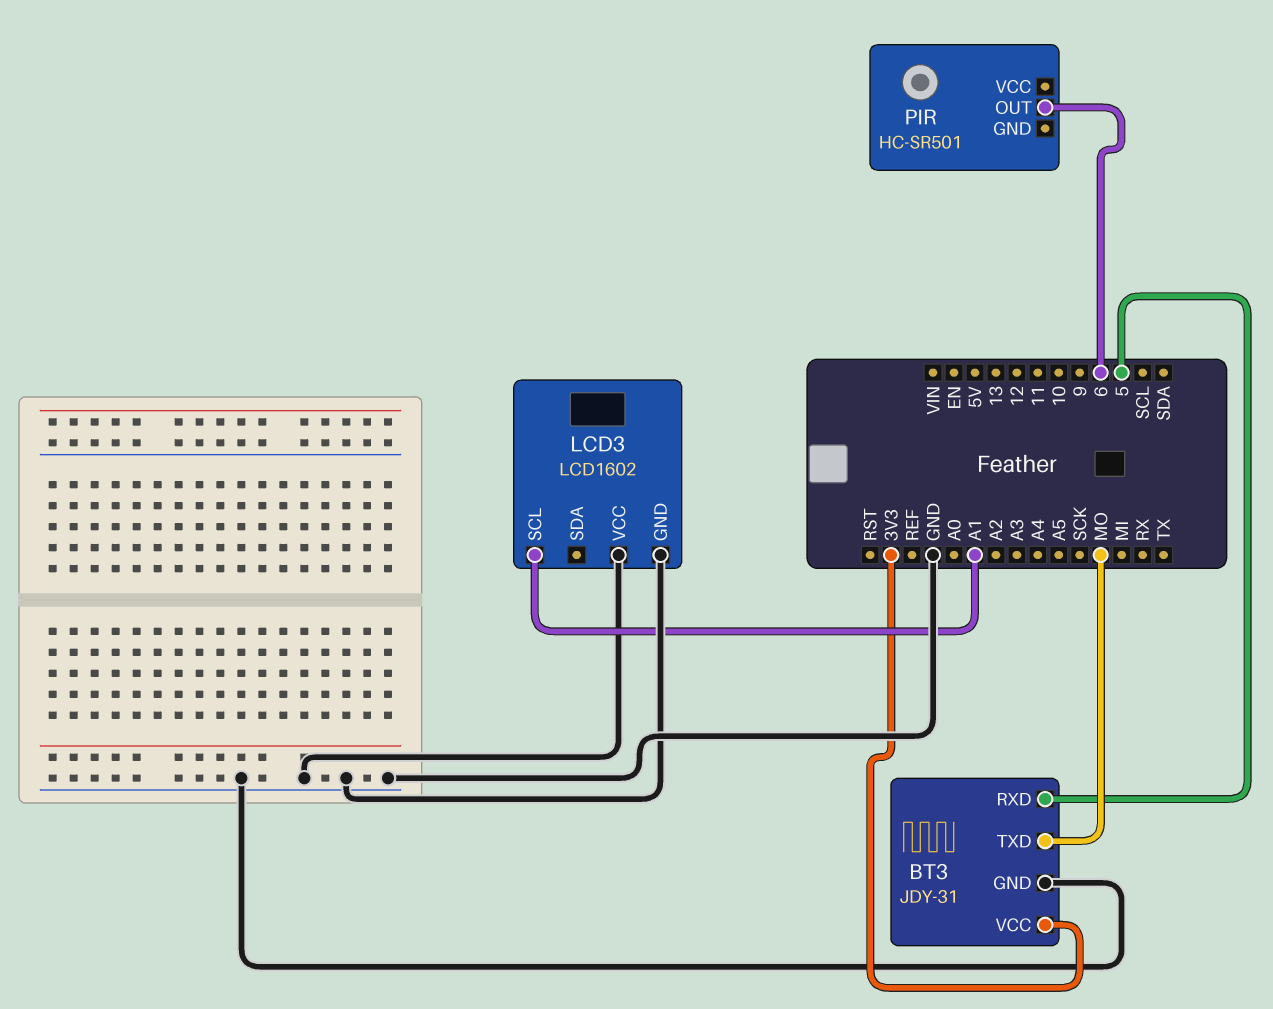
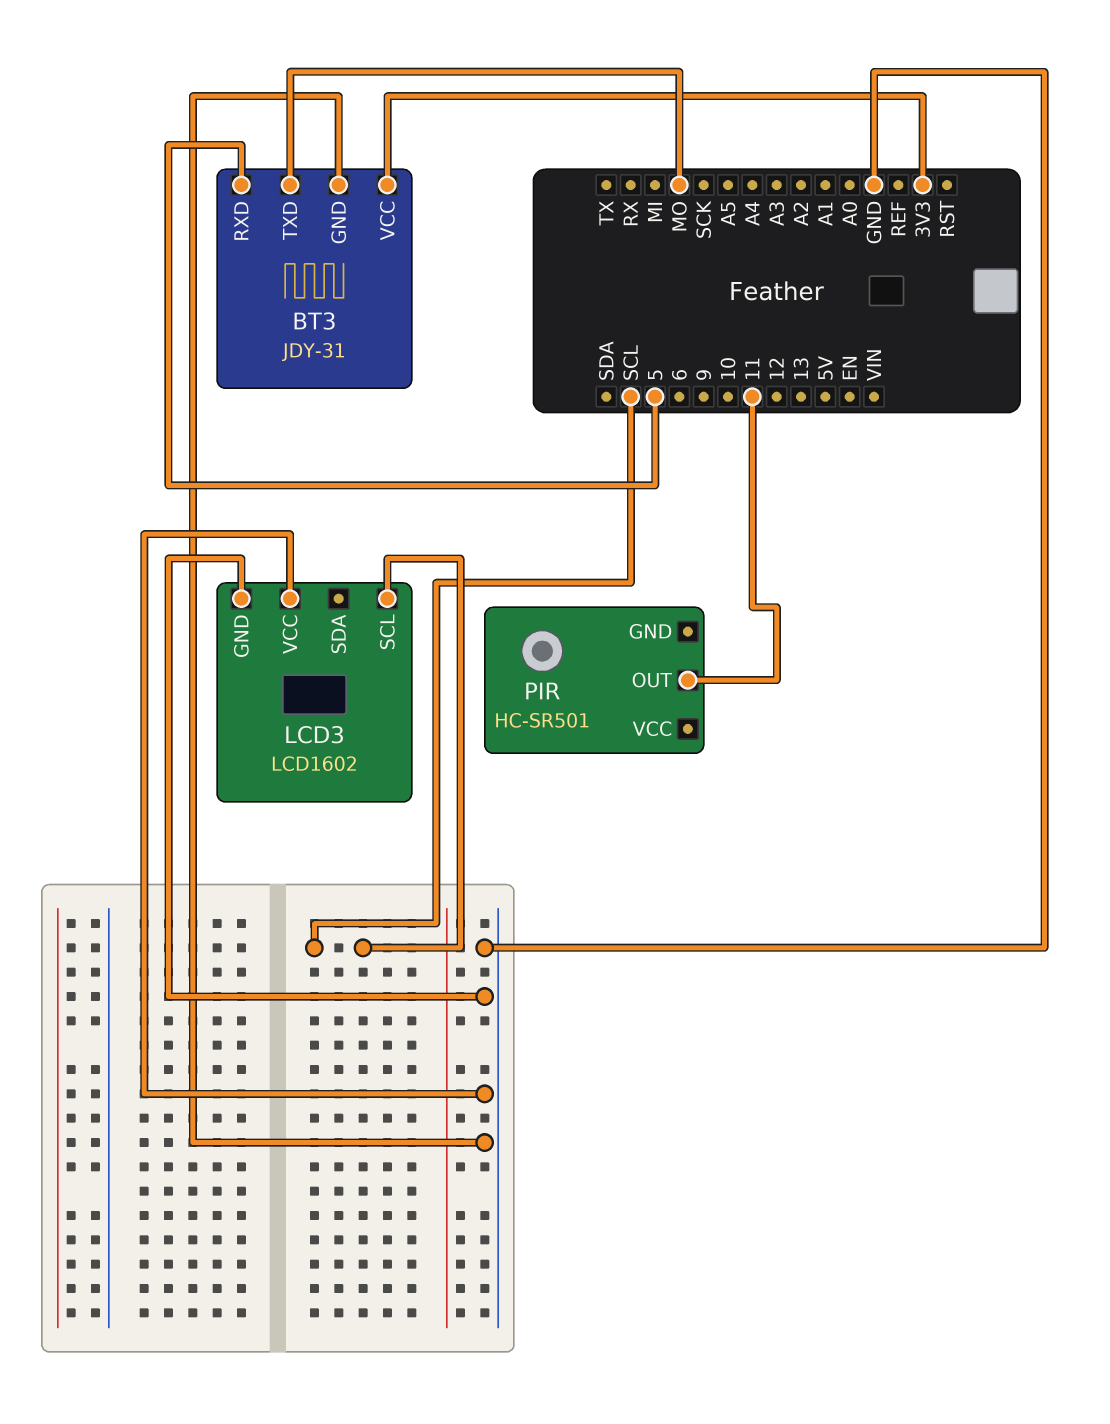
LCD3 pin SCL: A1 -> SCL
PIR pin OUT: 6 -> 11

